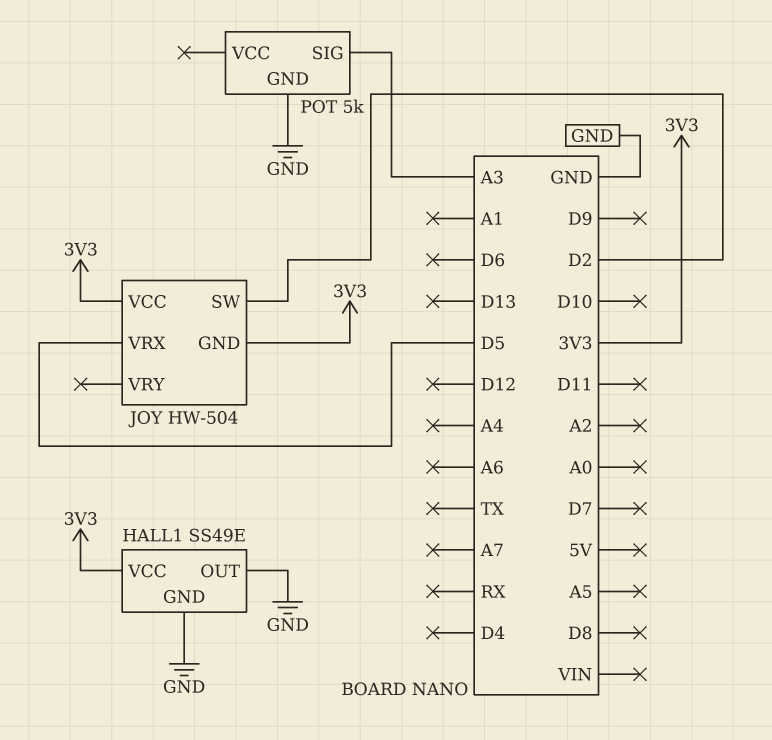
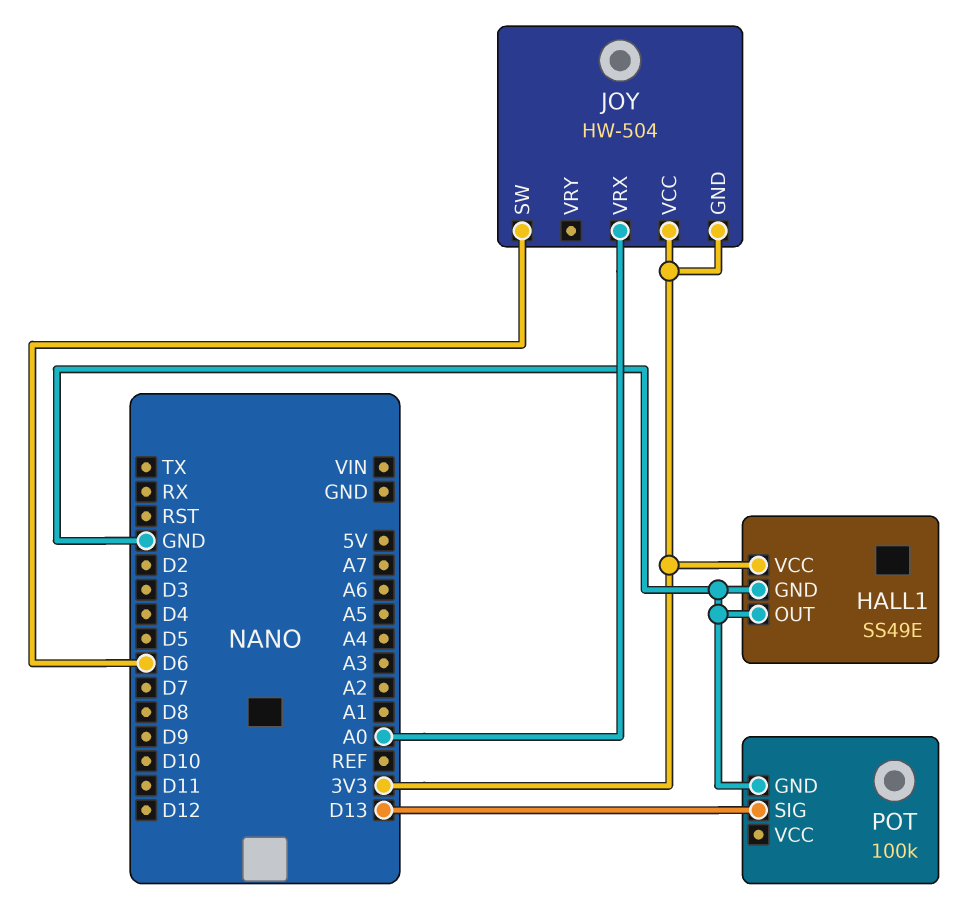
JOY pin SW: D2 -> D6
JOY pin VRX: D5 -> A0
POT: 5k -> 100k
POT pin SIG: A3 -> D13

